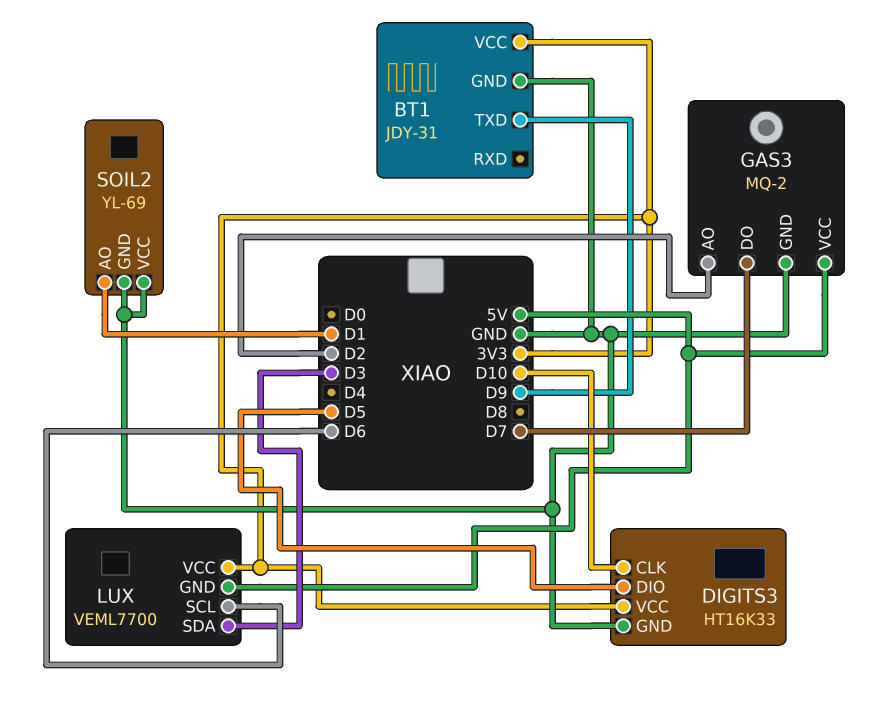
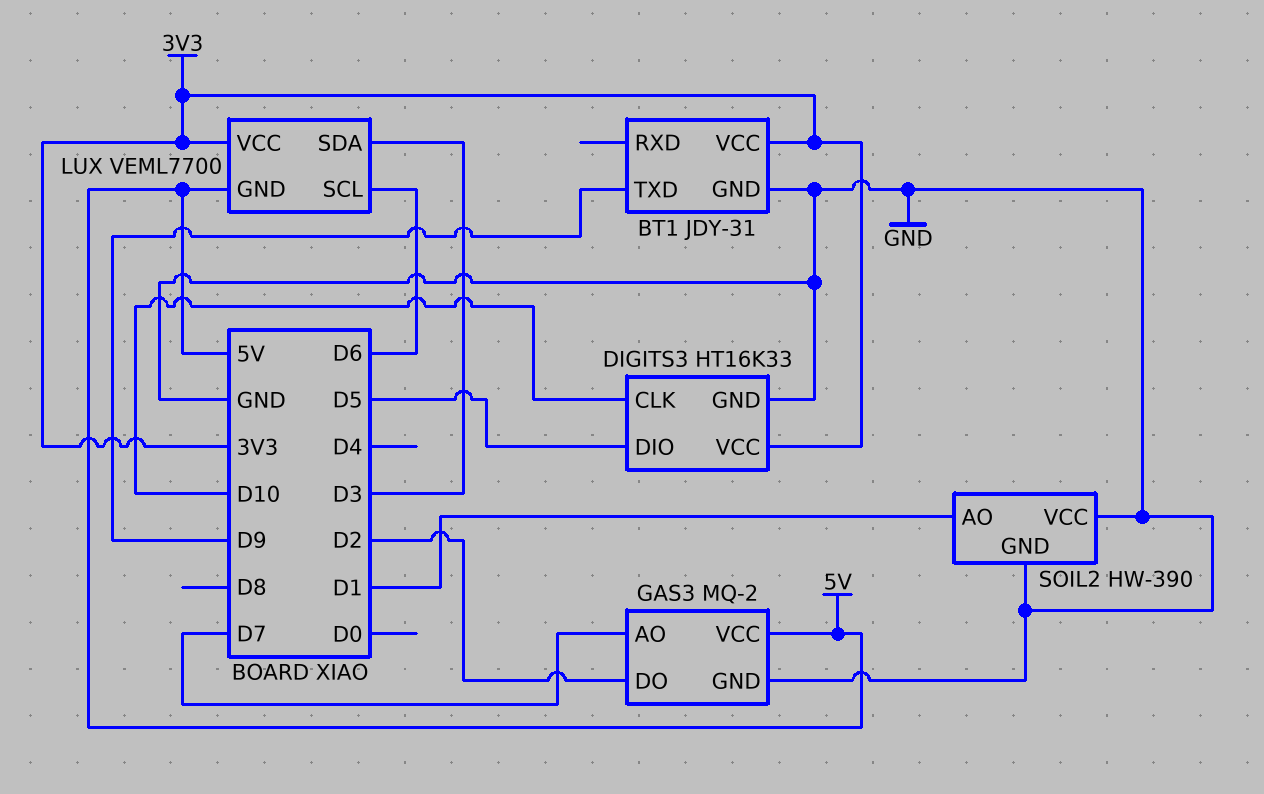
GAS3 pin AO: D2 -> D7
GAS3 pin DO: D7 -> D2
SOIL2: YL-69 -> HW-390

